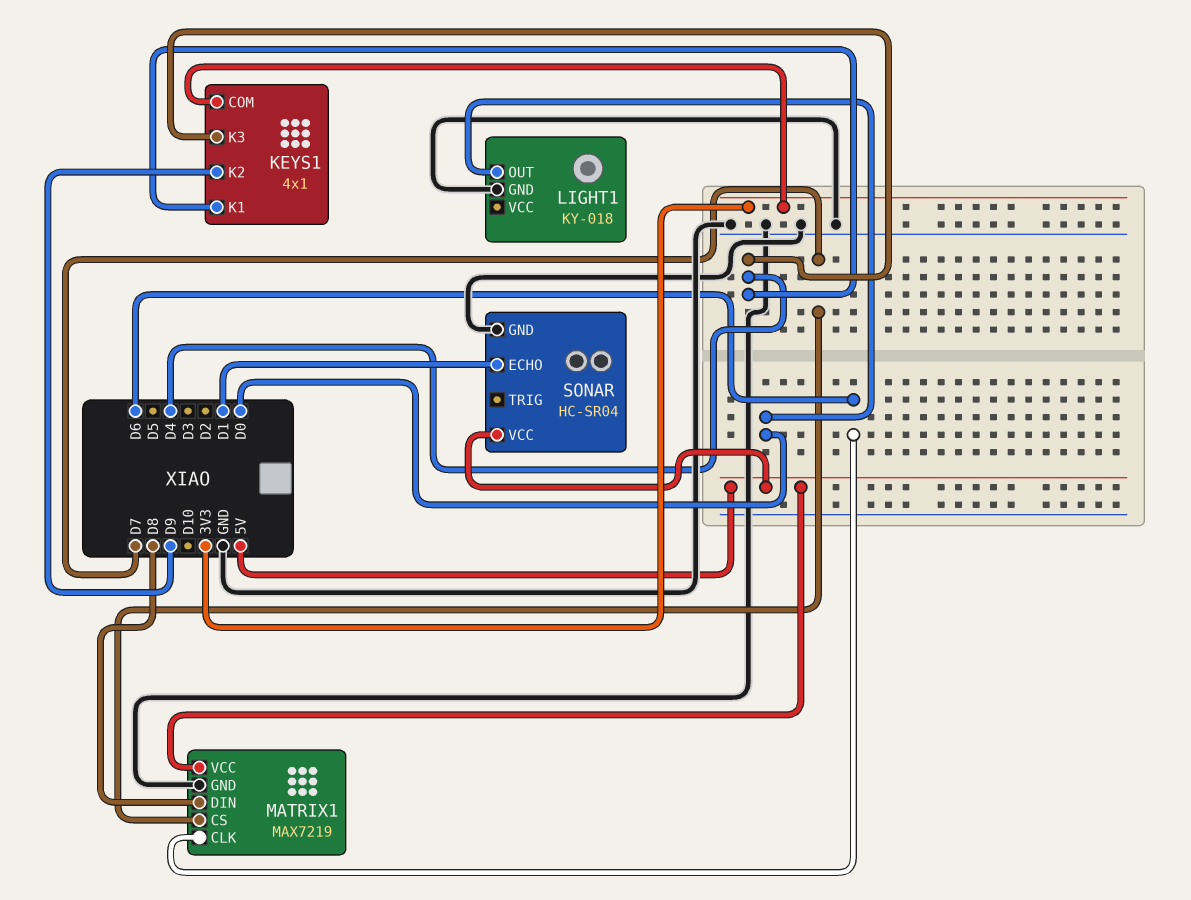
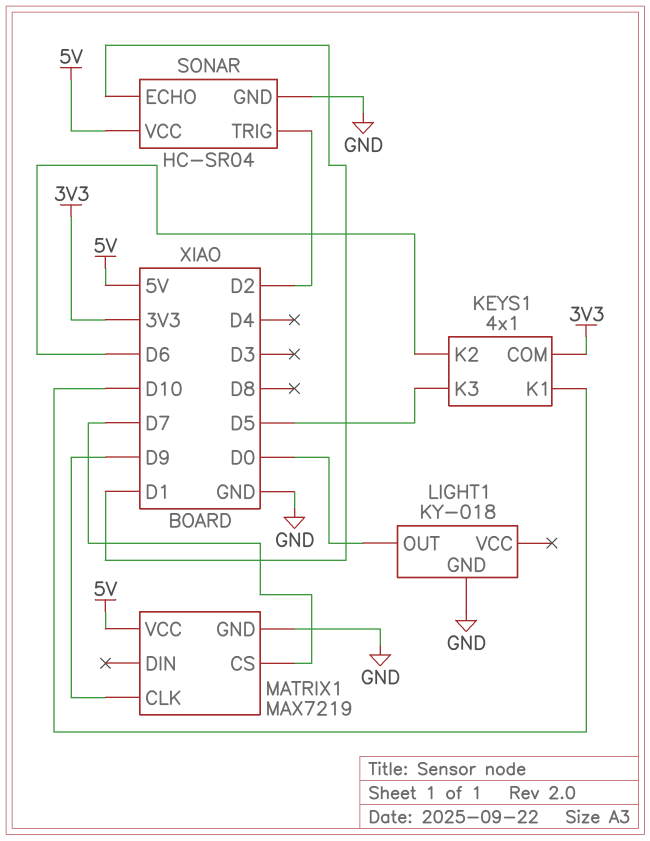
KEYS1 pin K1: D4 -> D10
KEYS1 pin K2: D9 -> D6
KEYS1 pin K3: D4 -> D5
MATRIX1 pin CLK: D6 -> D9
MATRIX1 pin DIN: D8 -> none
SONAR pin TRIG: none -> D2

